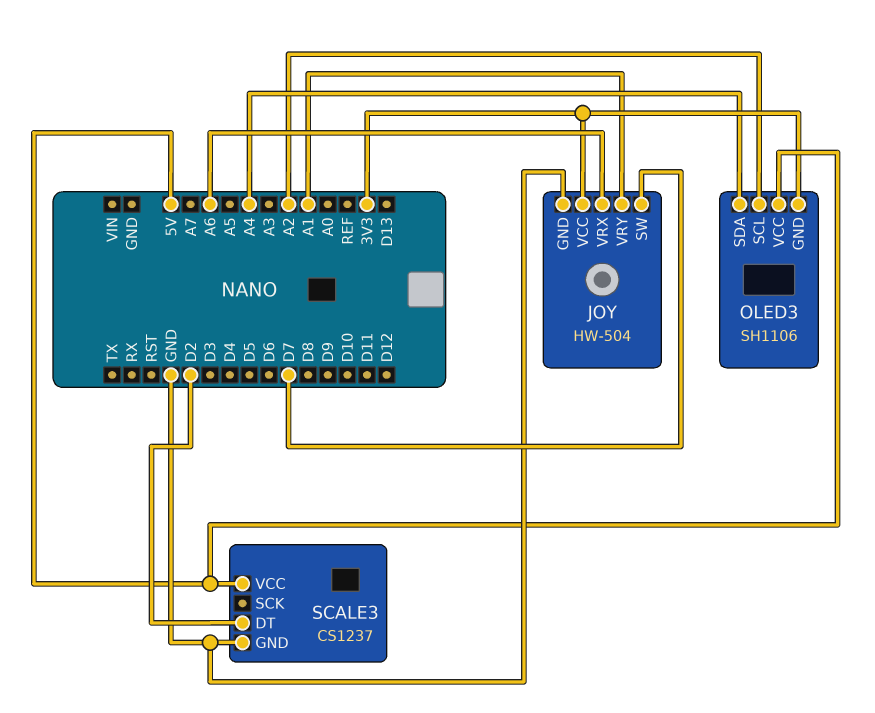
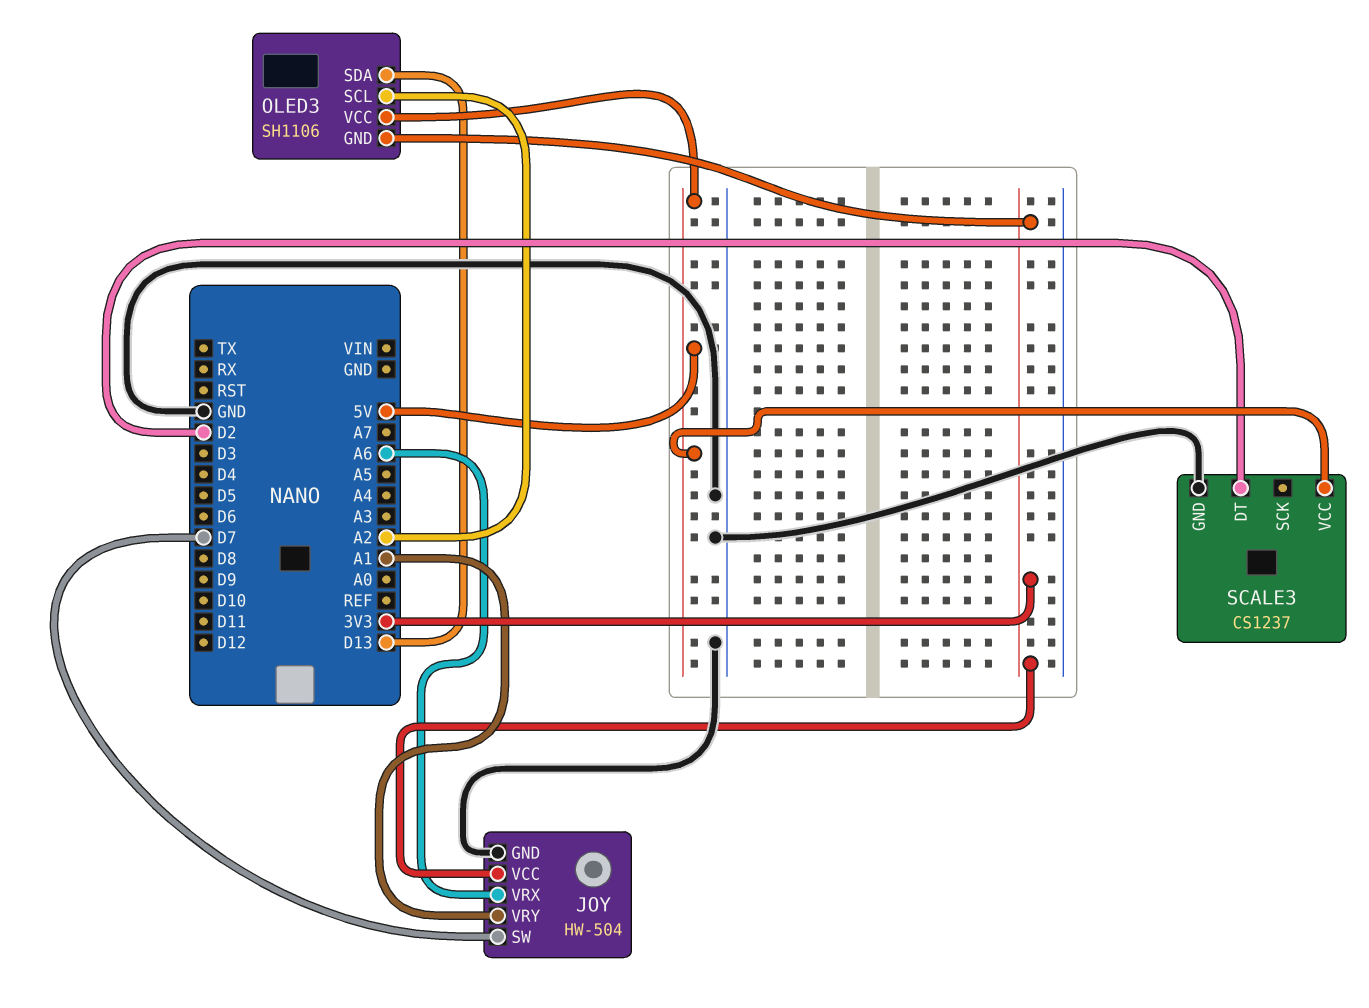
OLED3 pin SDA: A4 -> D13

